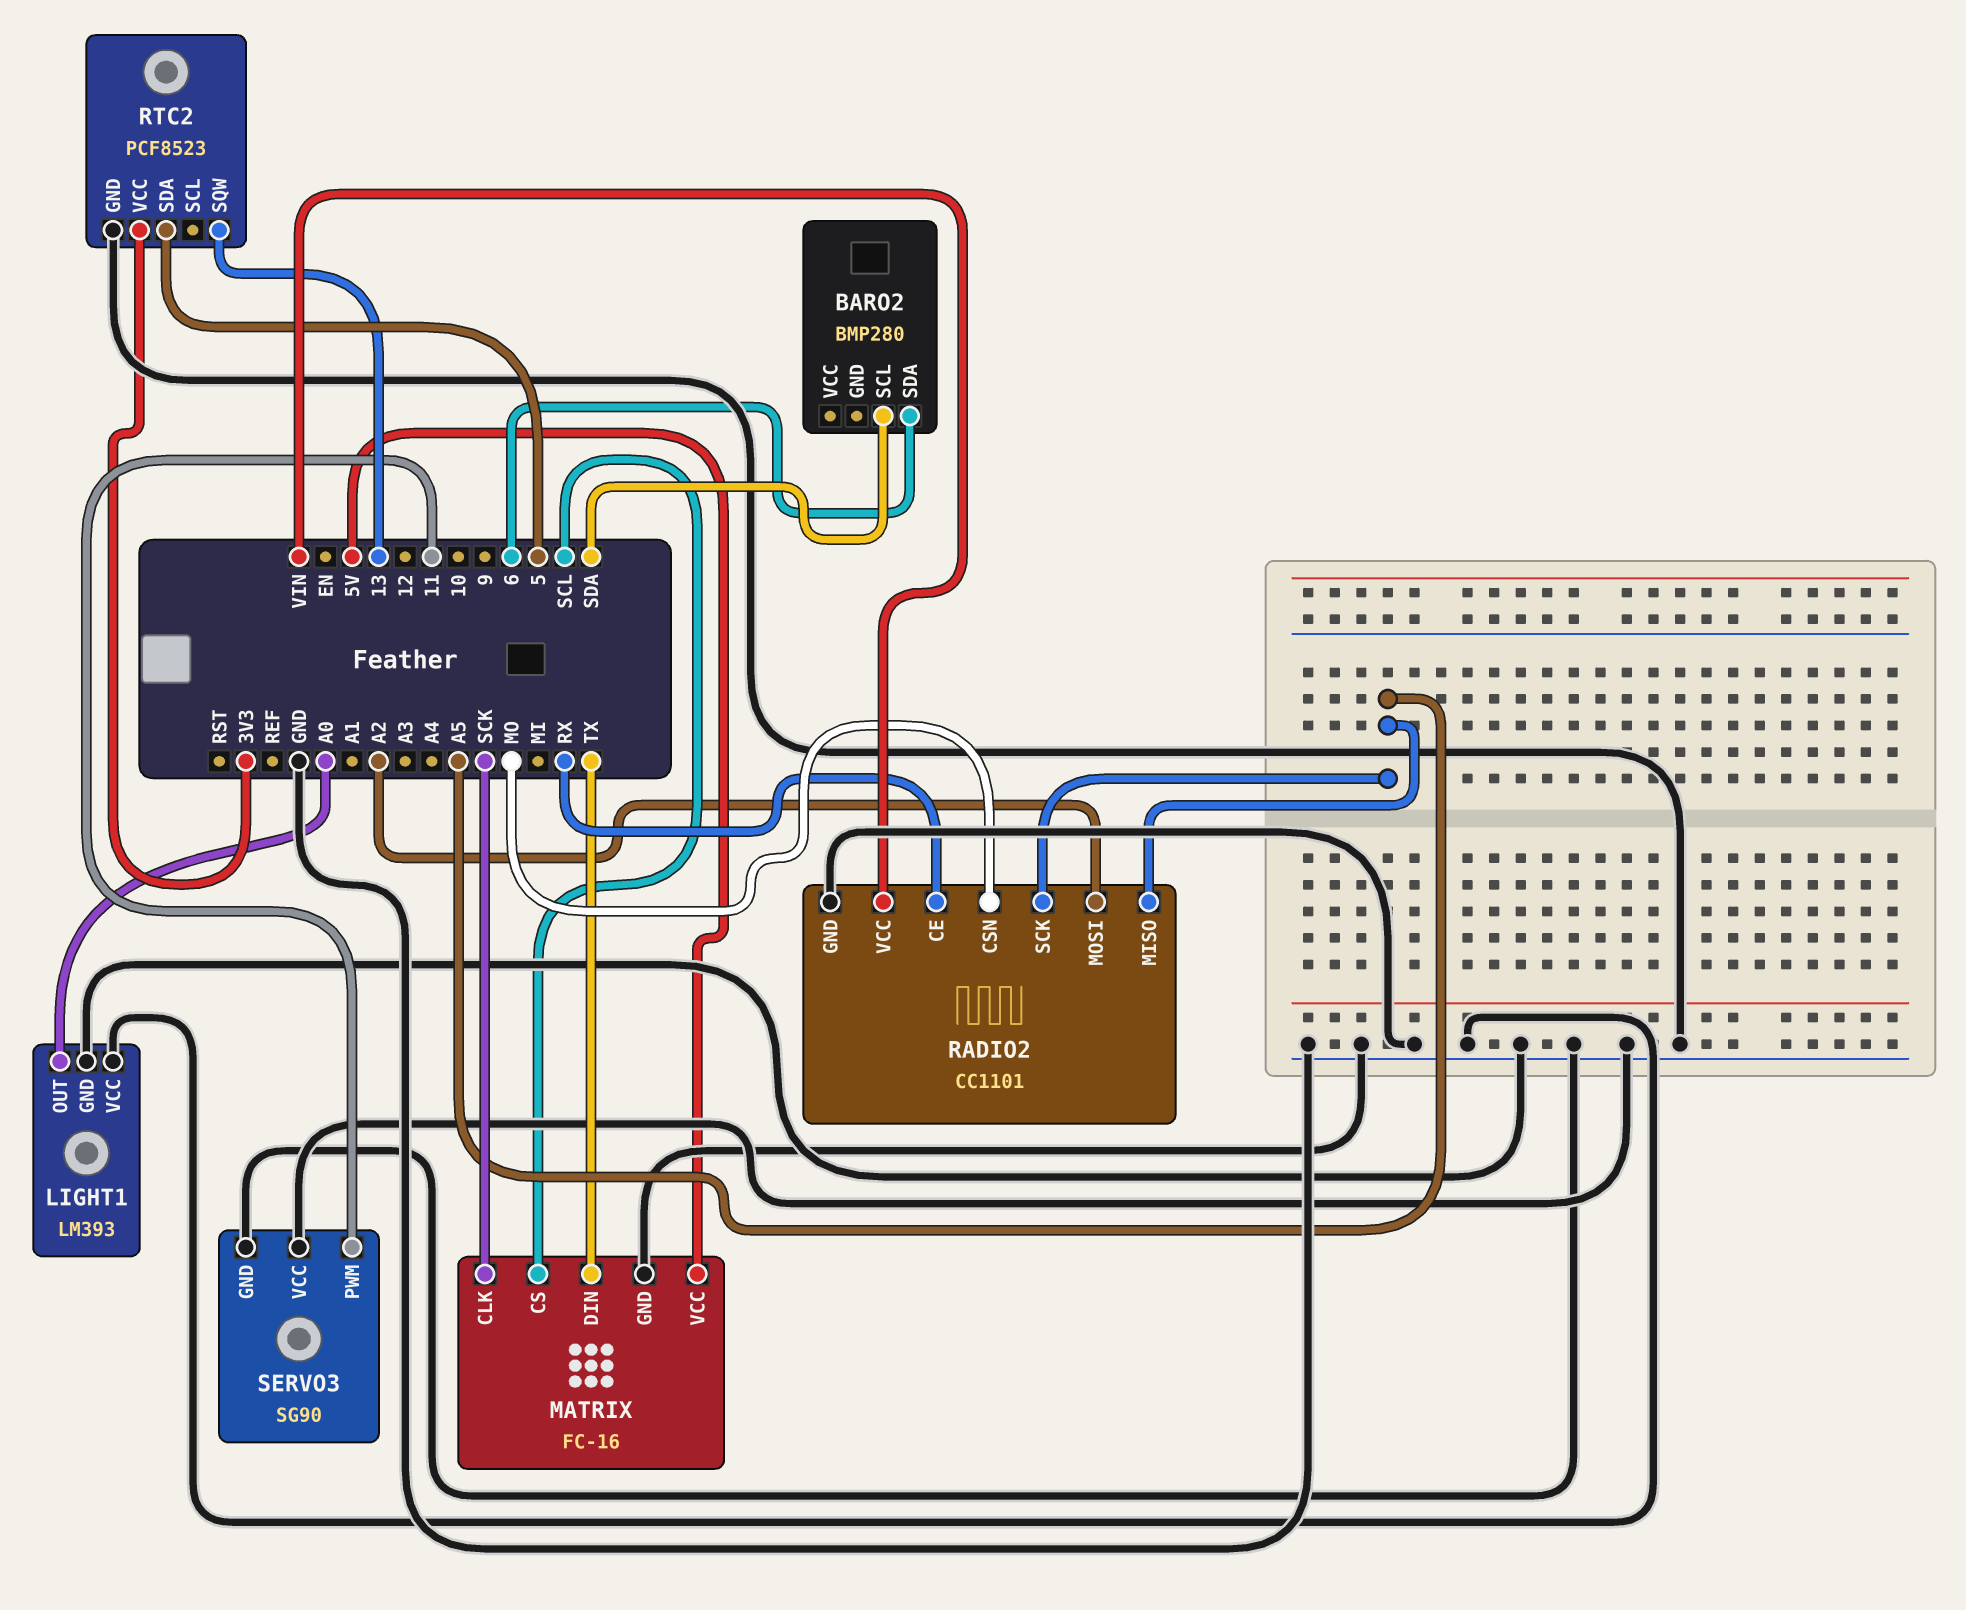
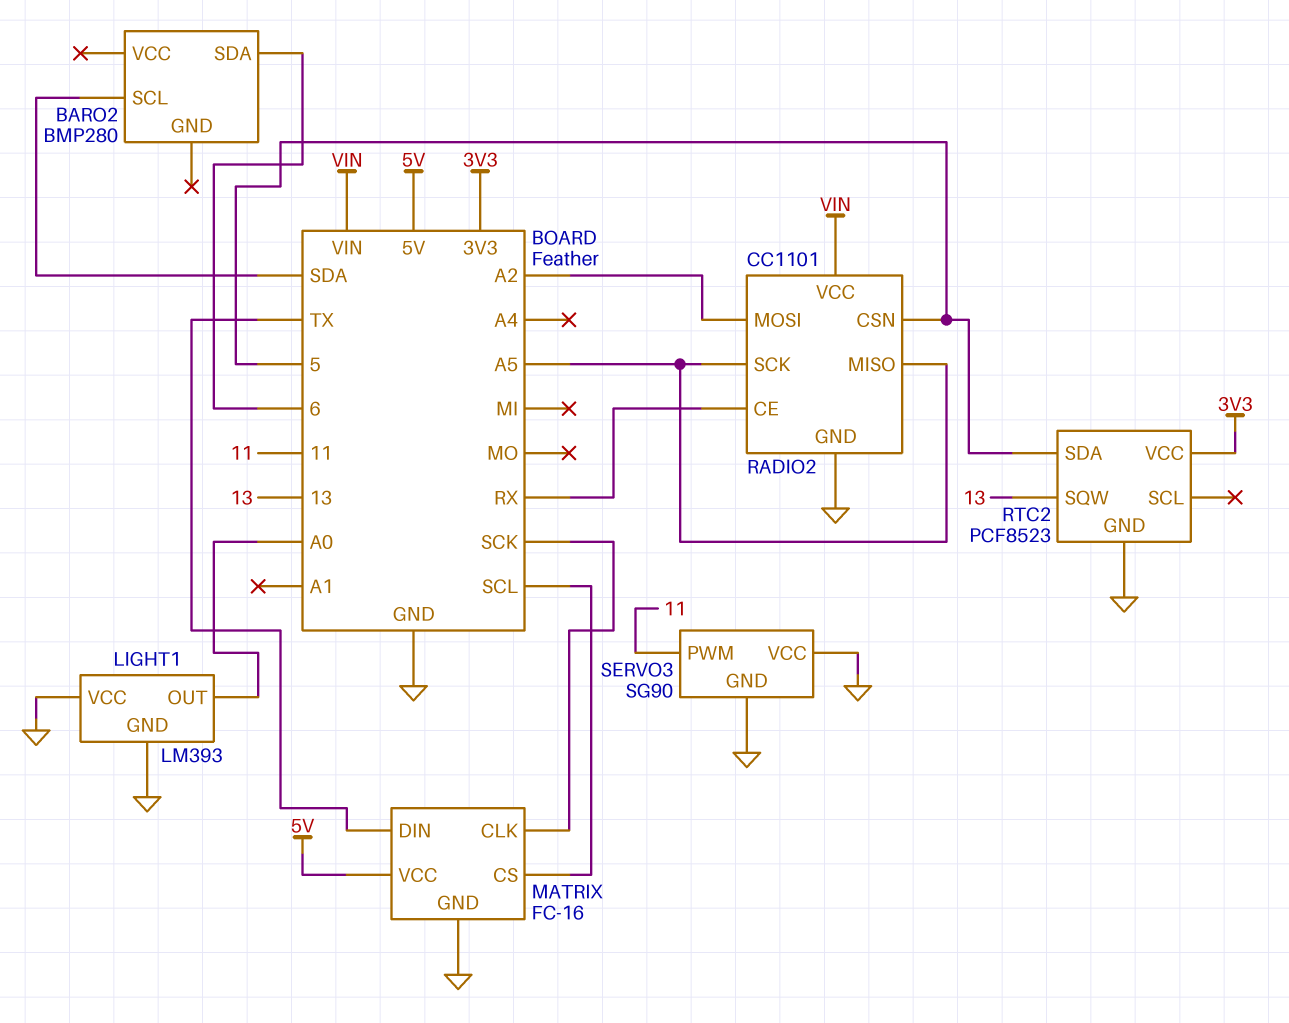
RADIO2 pin CSN: MO -> 5

